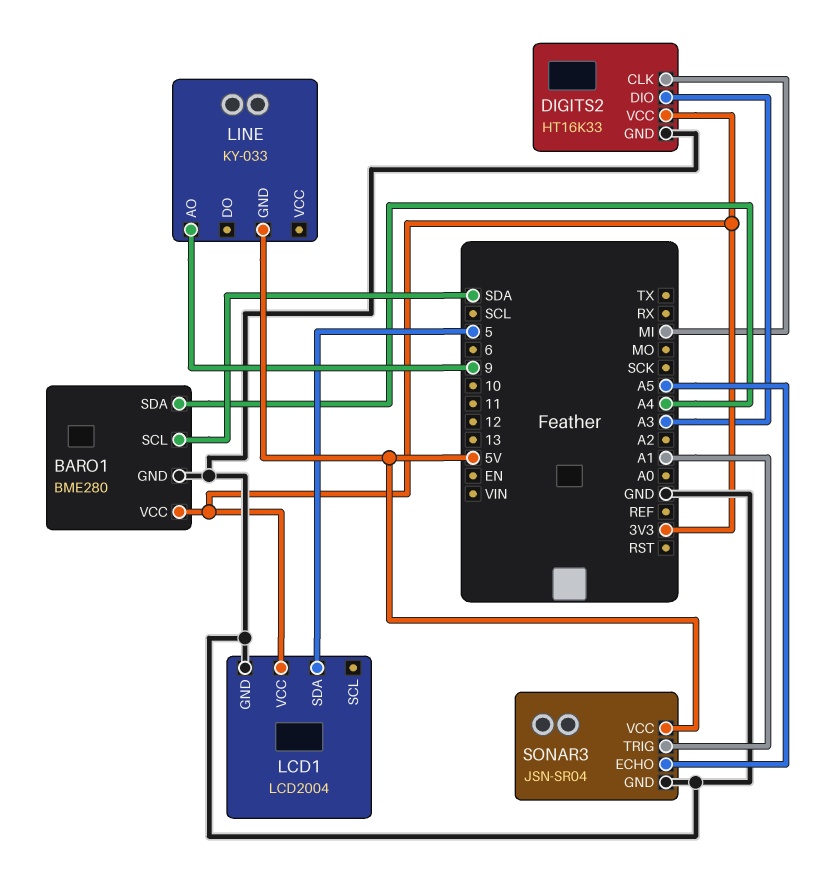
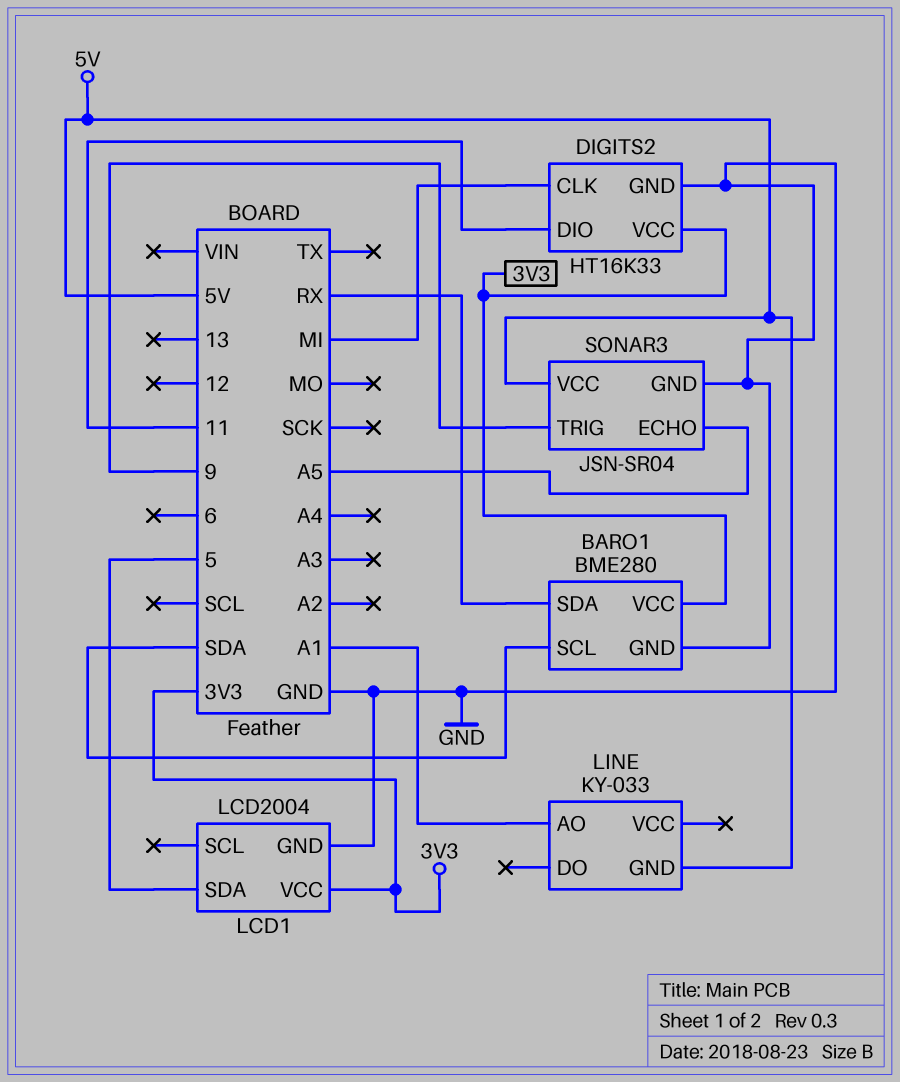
BARO1 pin SDA: A4 -> RX
DIGITS2 pin DIO: A3 -> 11
LINE pin AO: 9 -> A1
SONAR3 pin TRIG: A1 -> 9

